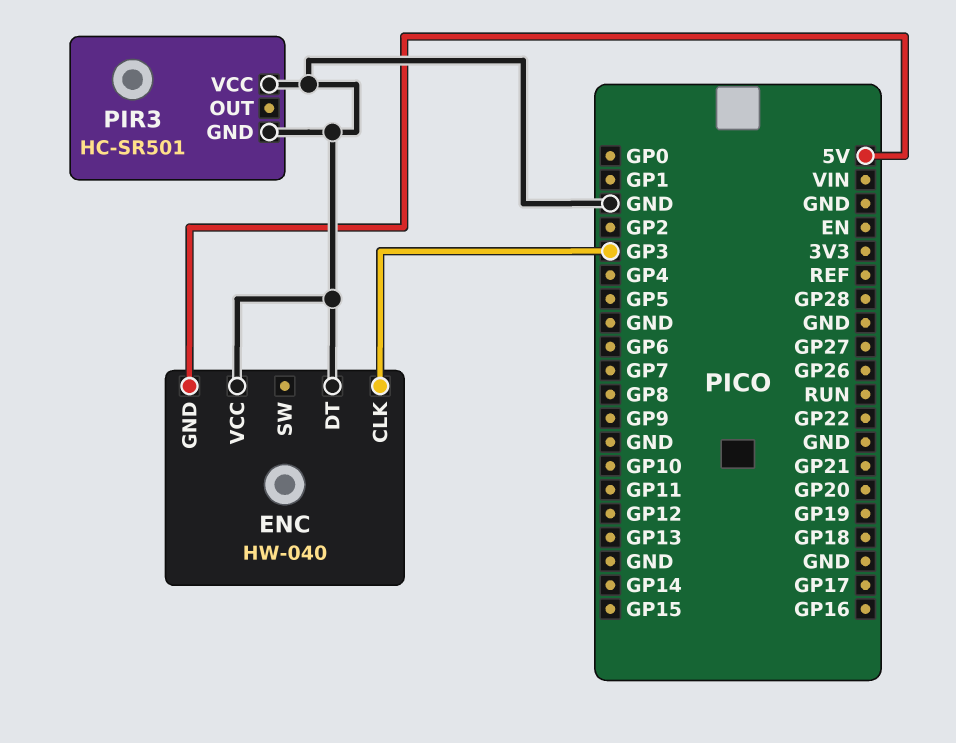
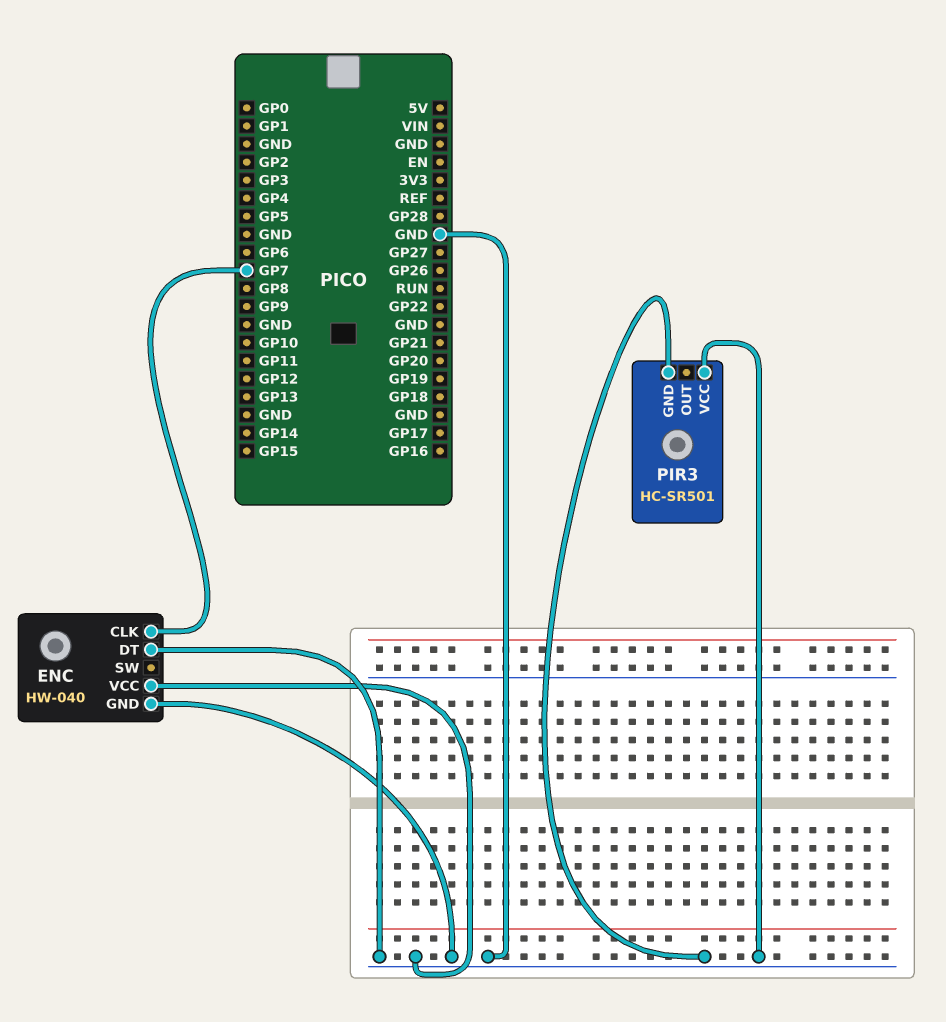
ENC pin CLK: GP3 -> GP7
ENC pin GND: 5V -> GND

